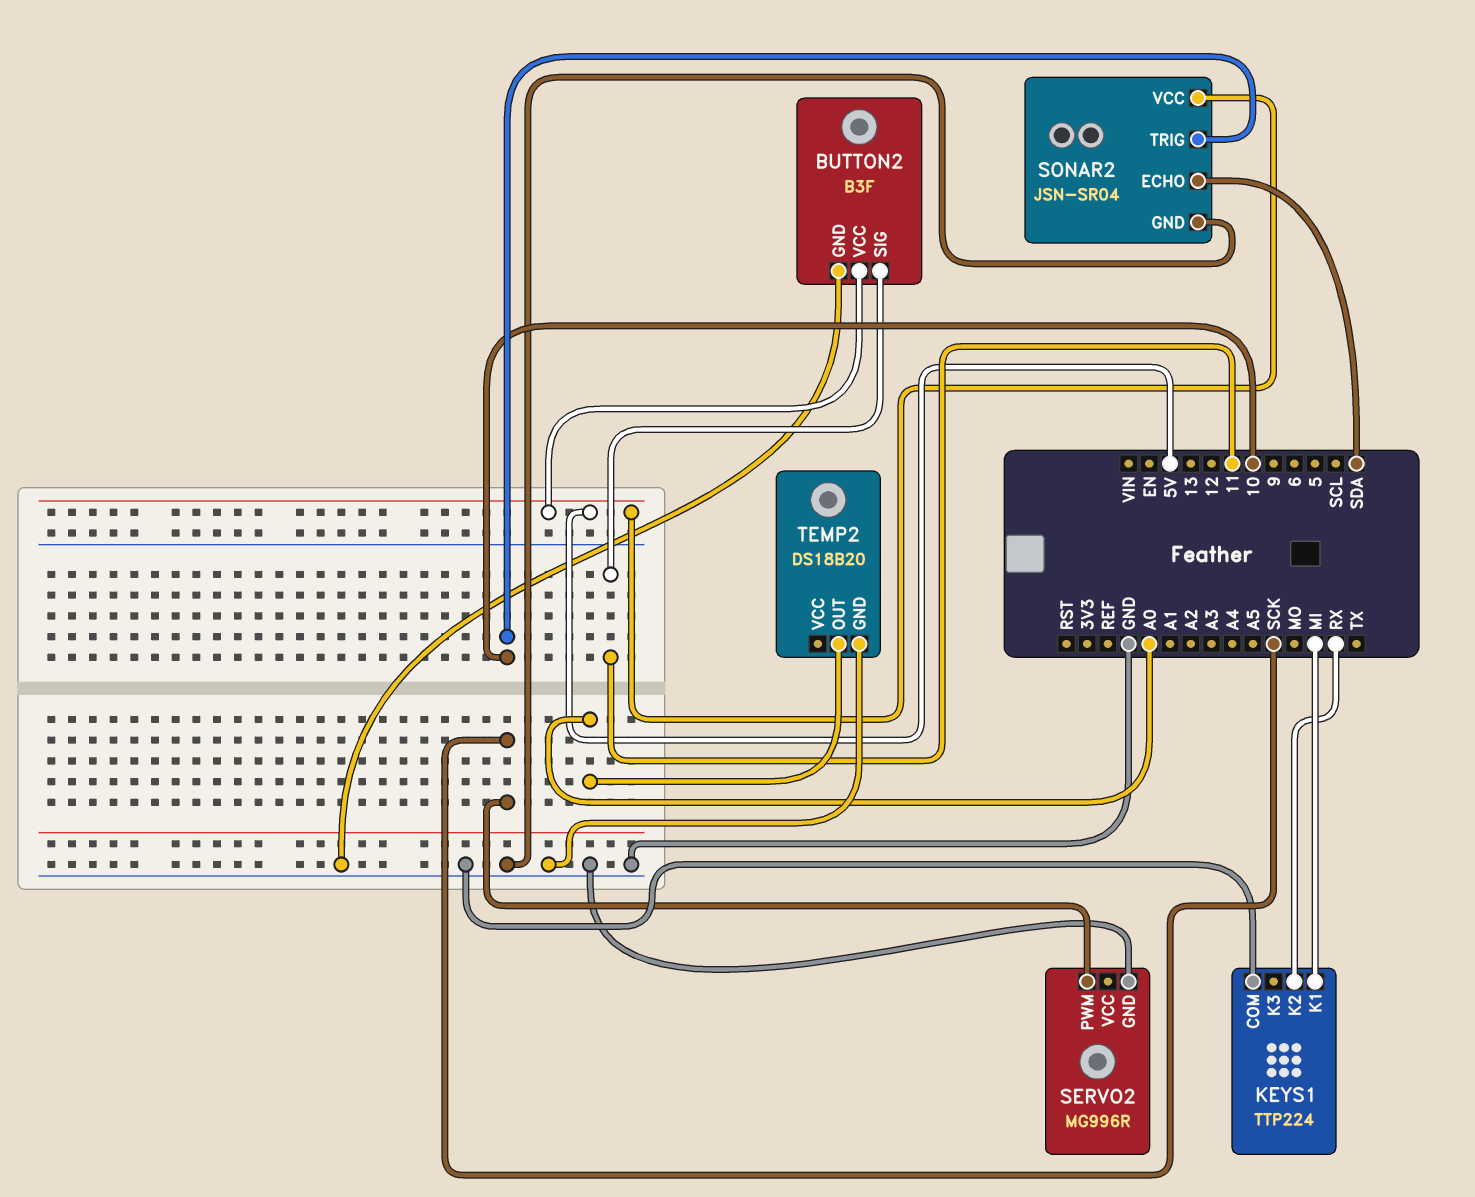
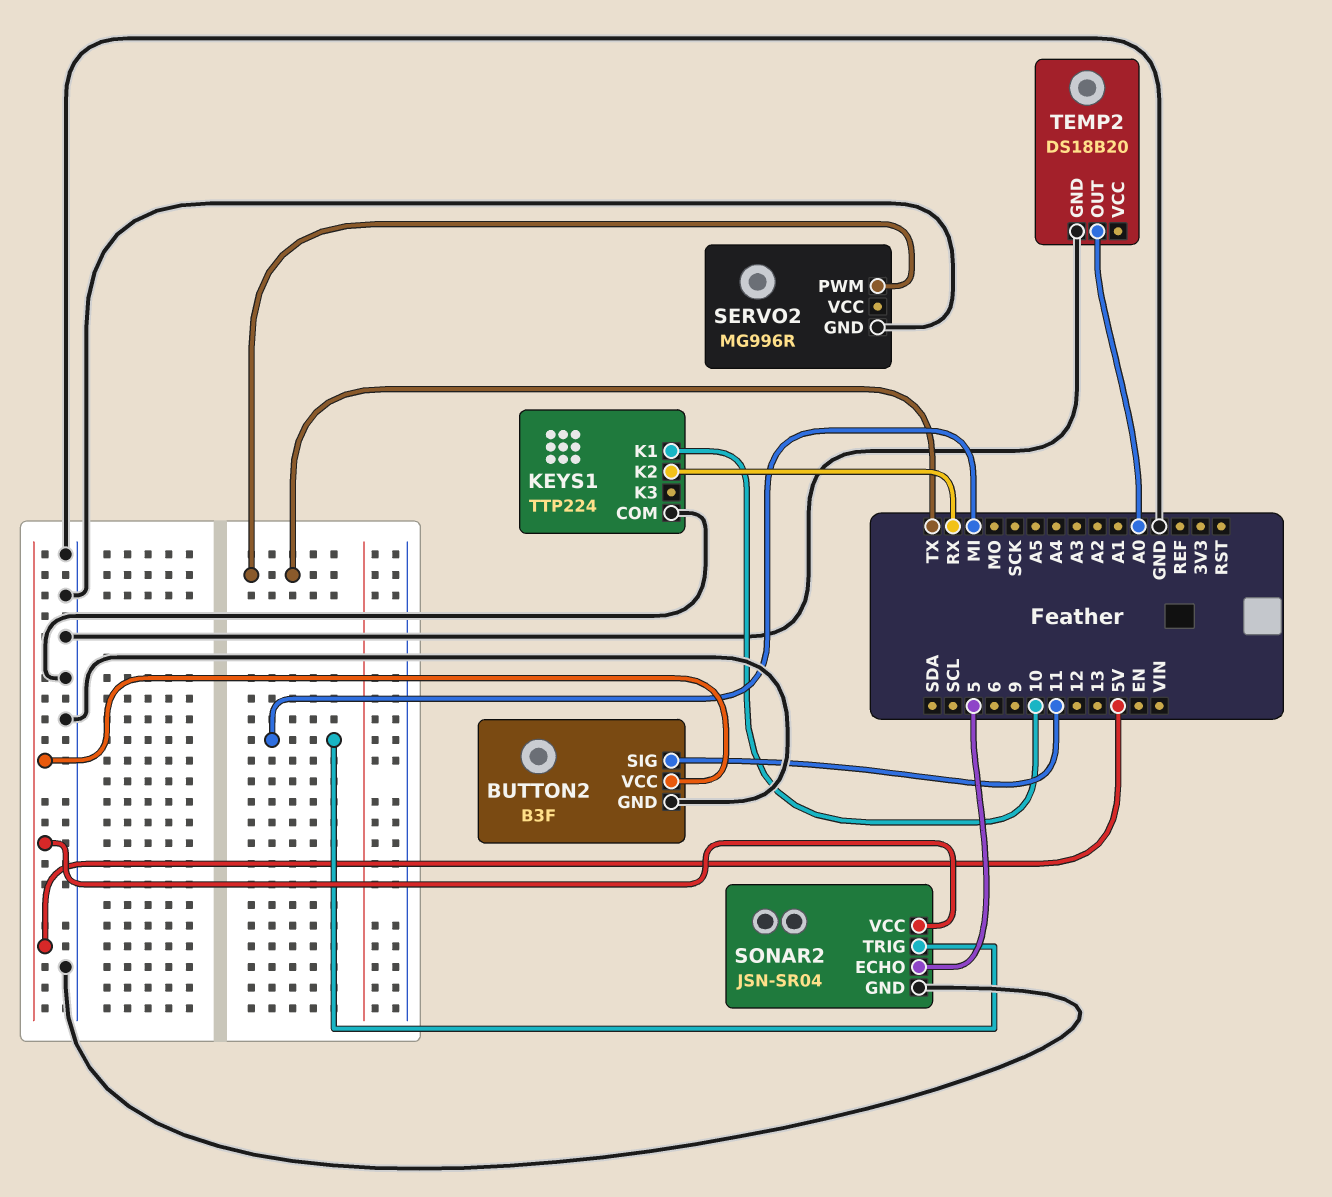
KEYS1 pin K1: MI -> 10
SERVO2 pin PWM: SCK -> TX
SONAR2 pin ECHO: SDA -> 5
SONAR2 pin TRIG: 10 -> MI

